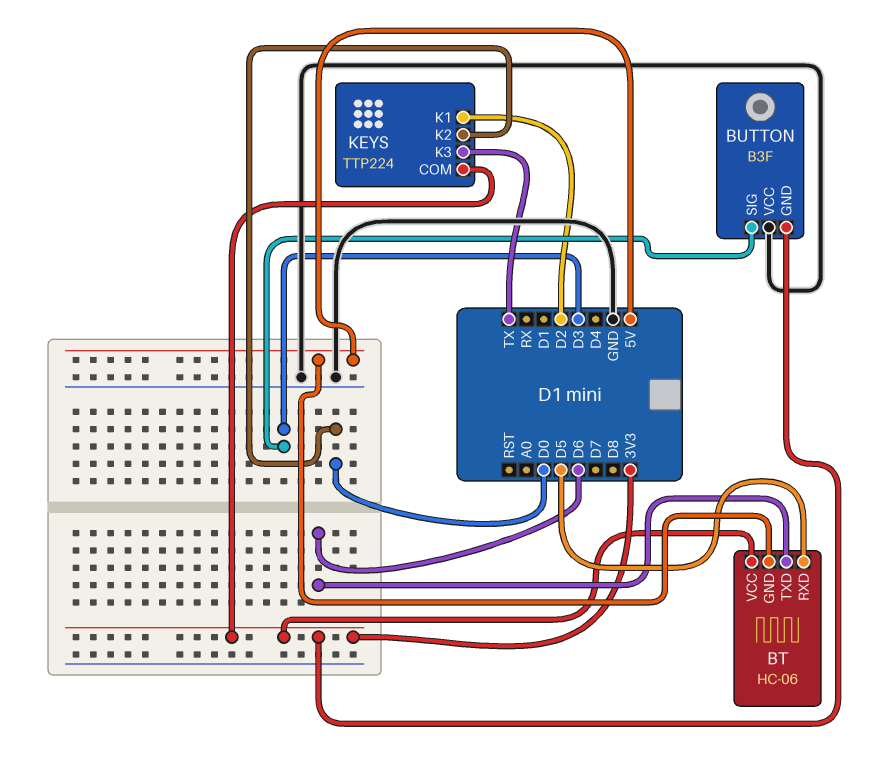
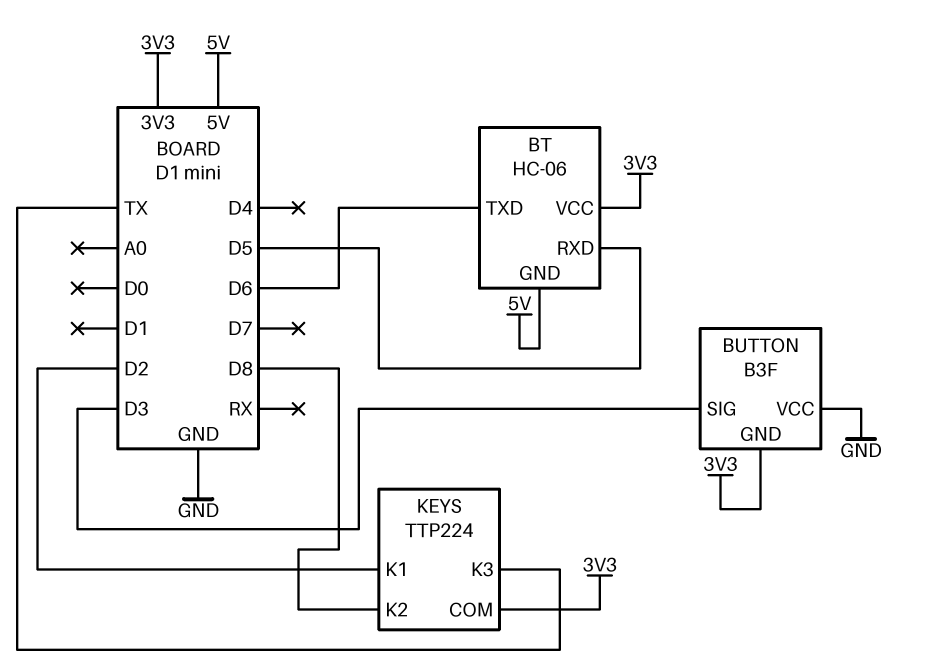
KEYS pin K2: D0 -> D8

